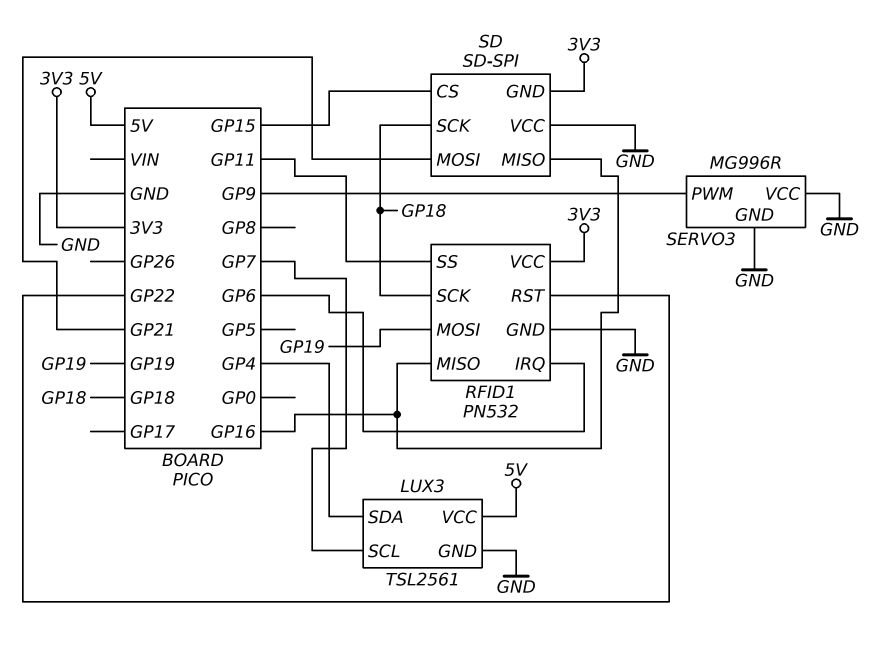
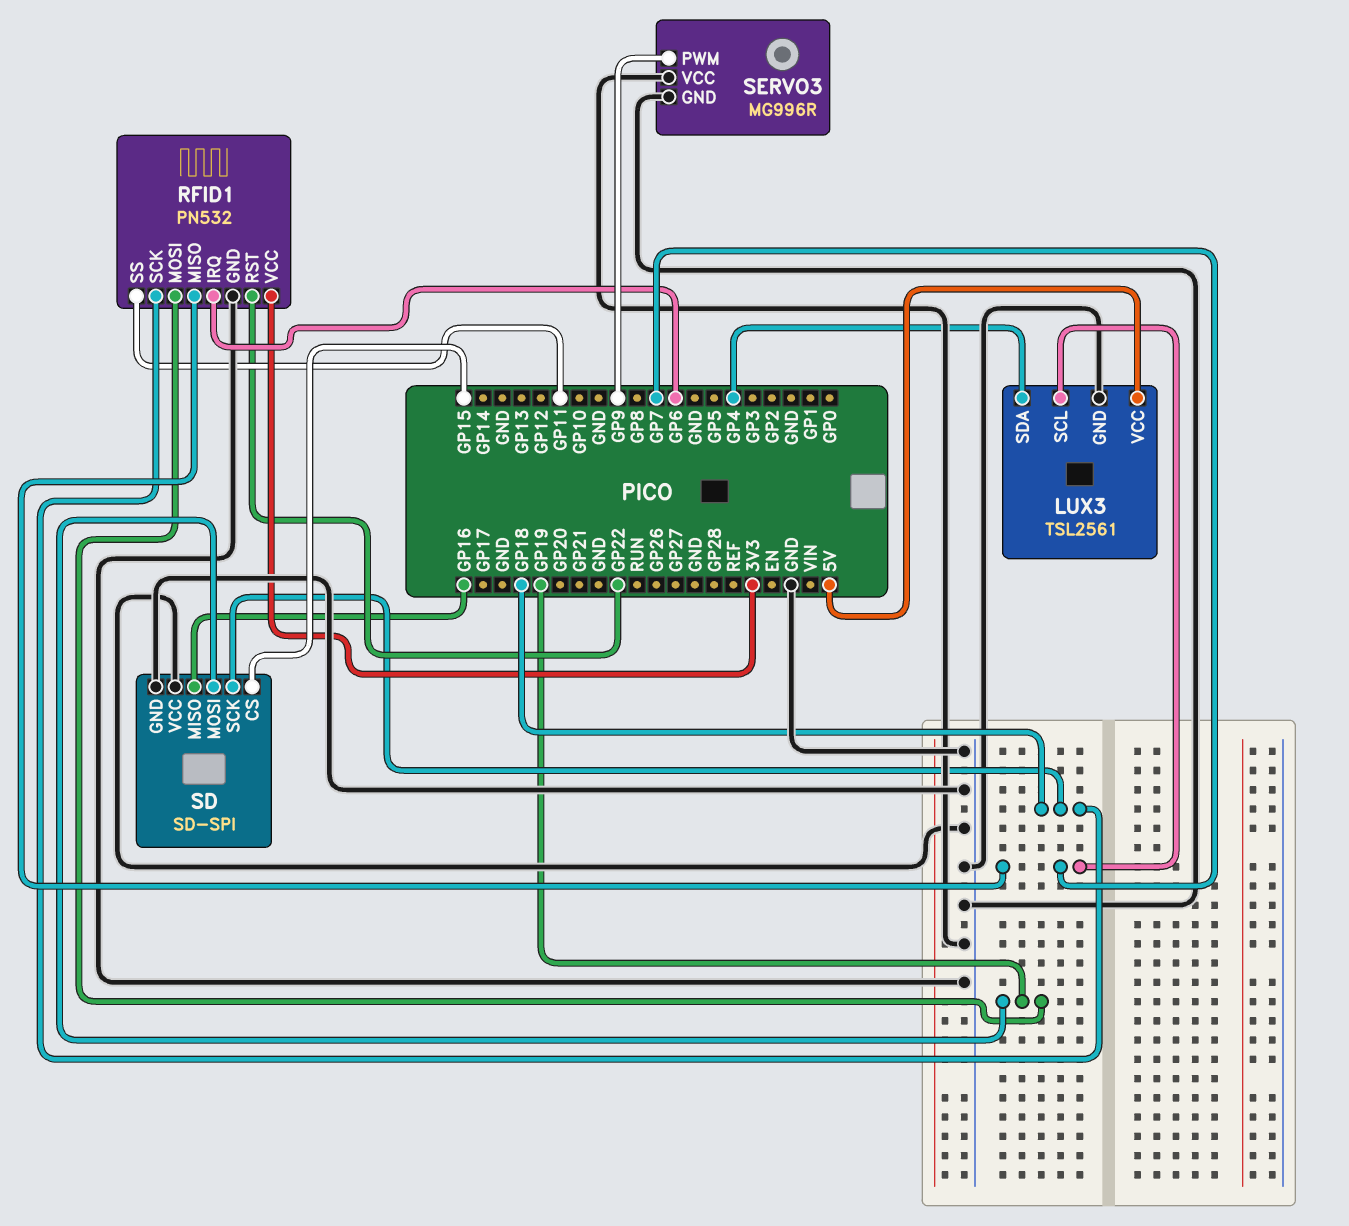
RFID1 pin MISO: GP16 -> GP7
SD pin GND: 3V3 -> GND
SD pin MOSI: GP21 -> GP19

